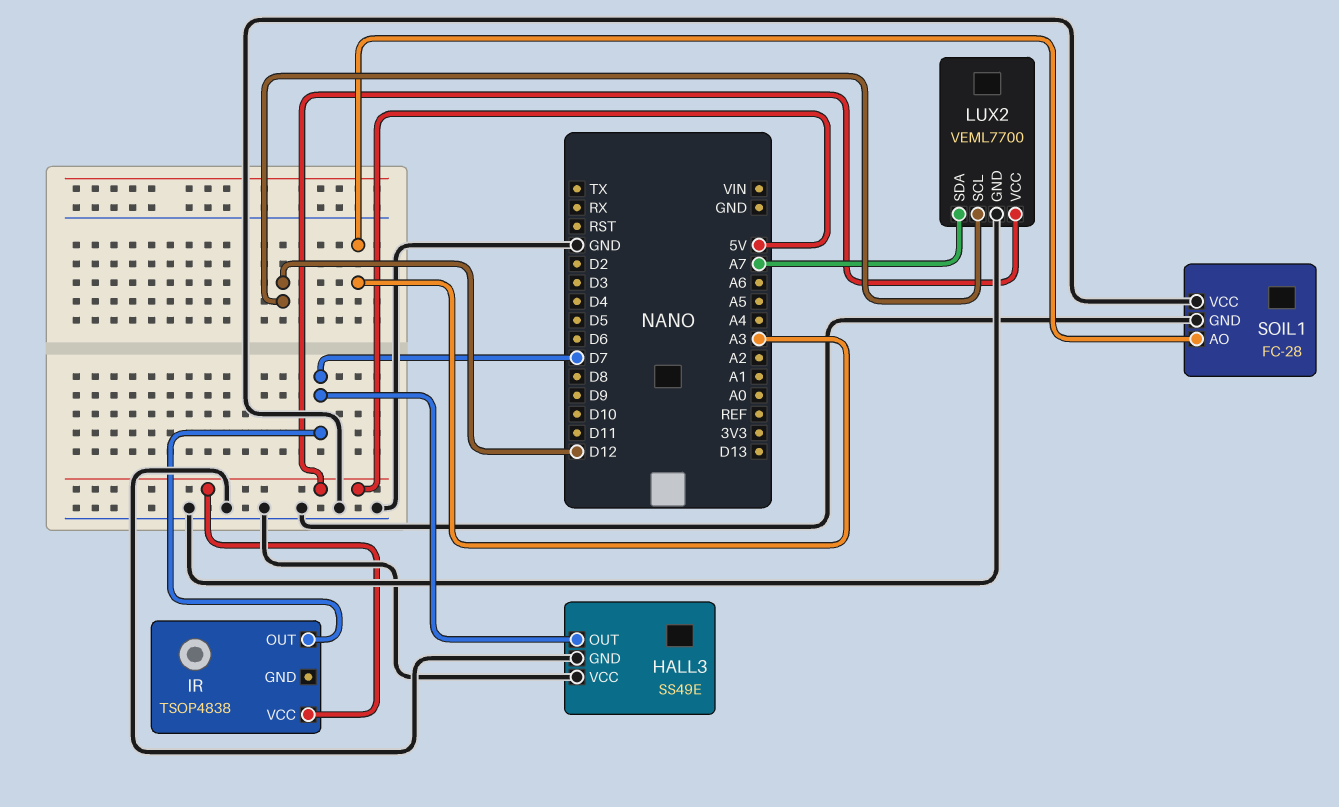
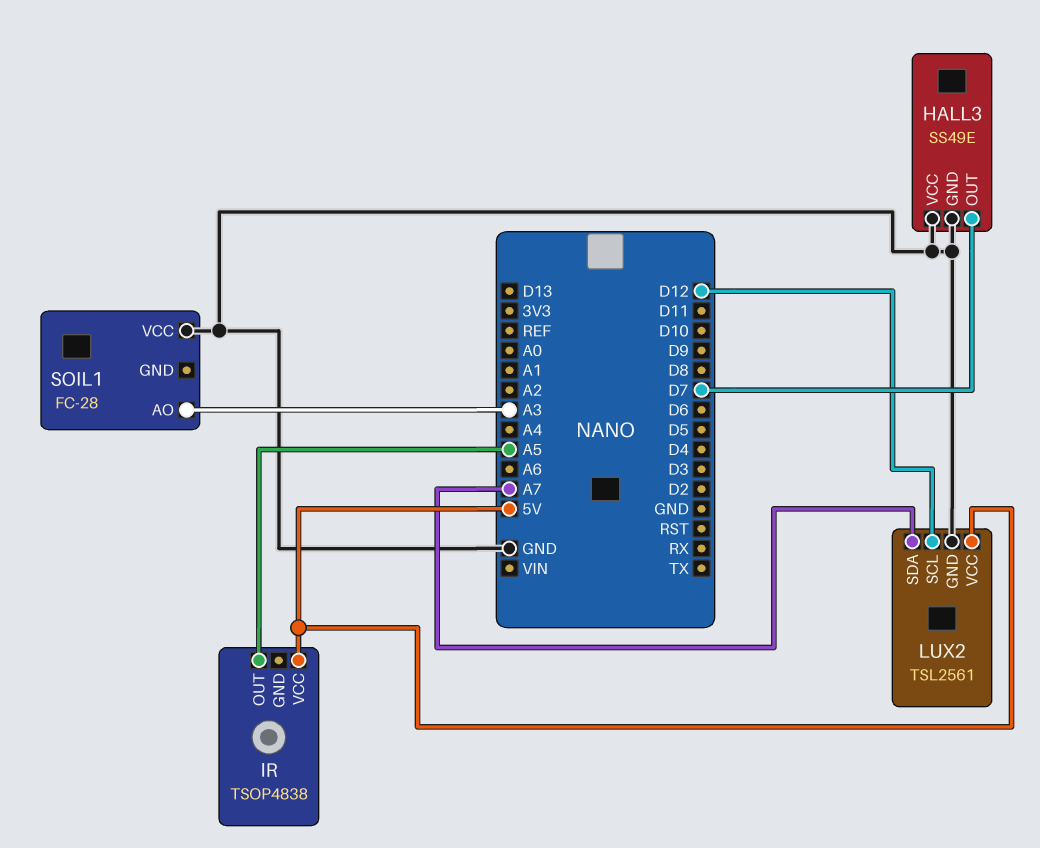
IR pin OUT: D7 -> A5
LUX2: VEML7700 -> TSL2561
SOIL1 pin GND: GND -> none

